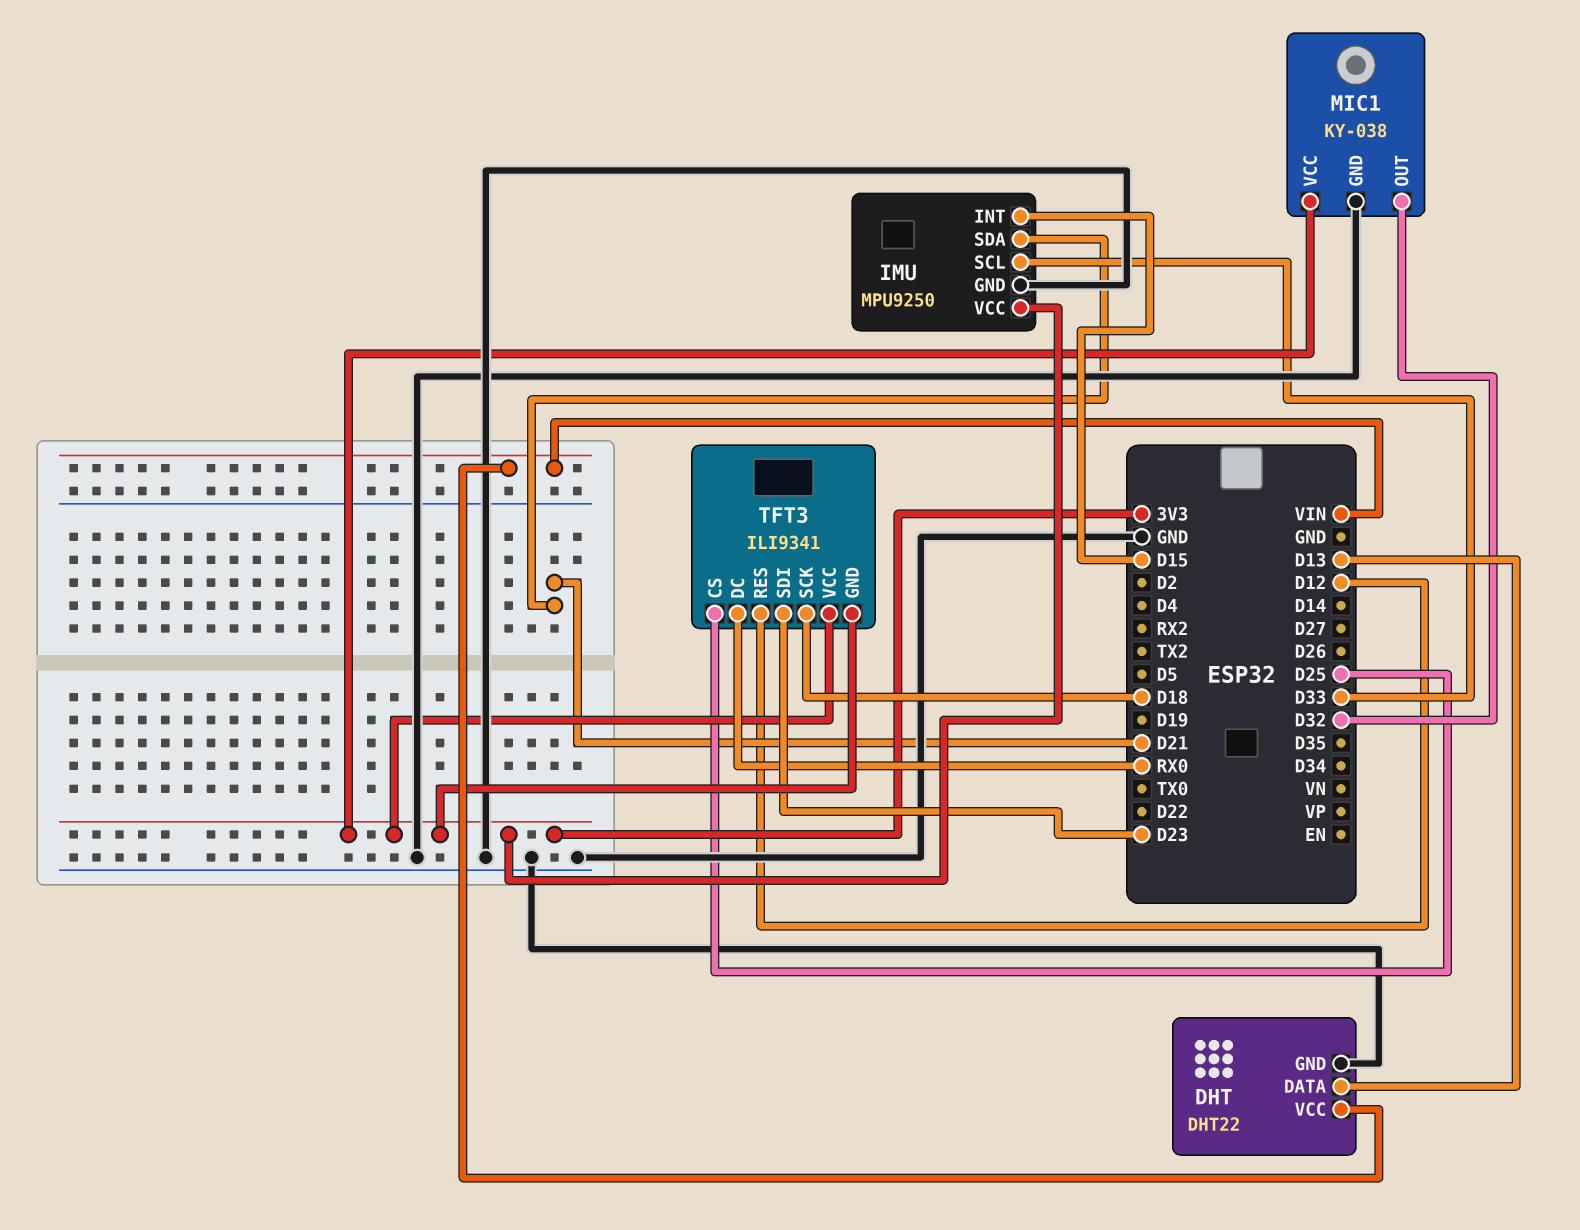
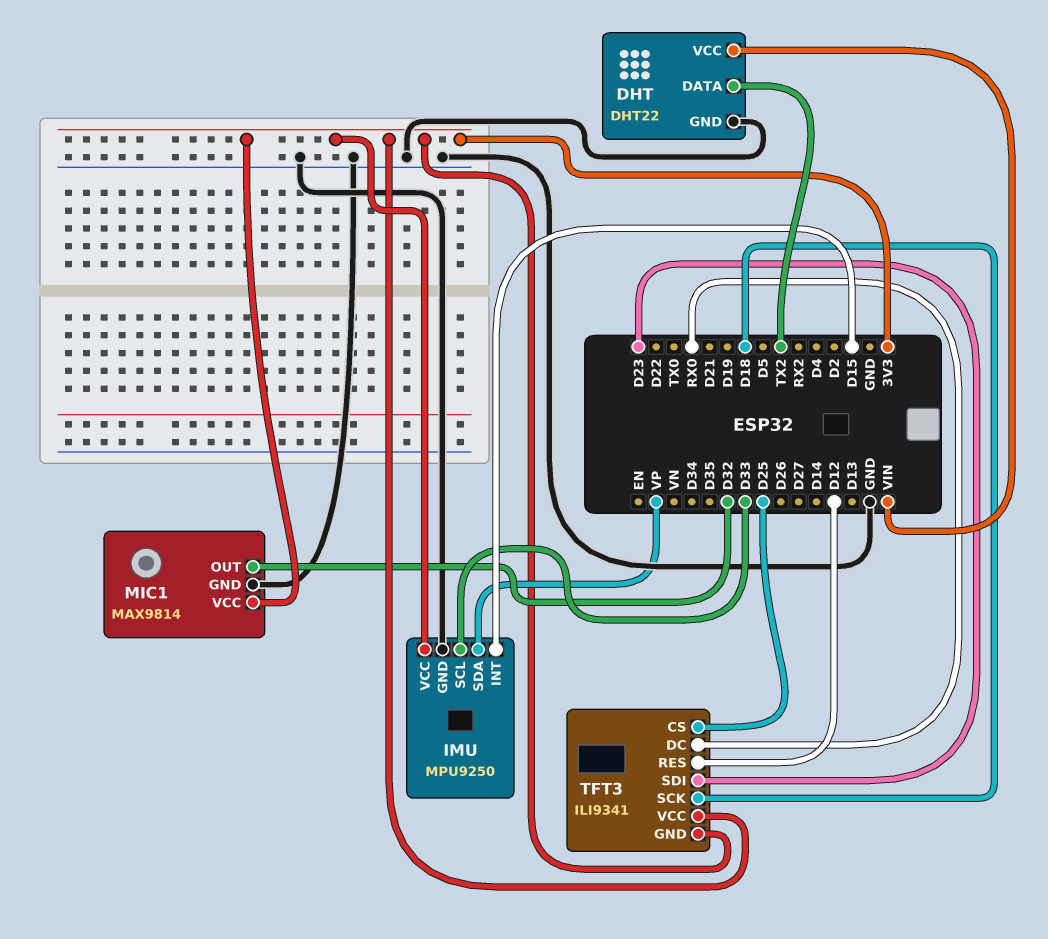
DHT pin DATA: D13 -> TX2
IMU pin SDA: D21 -> VP
MIC1: KY-038 -> MAX9814

